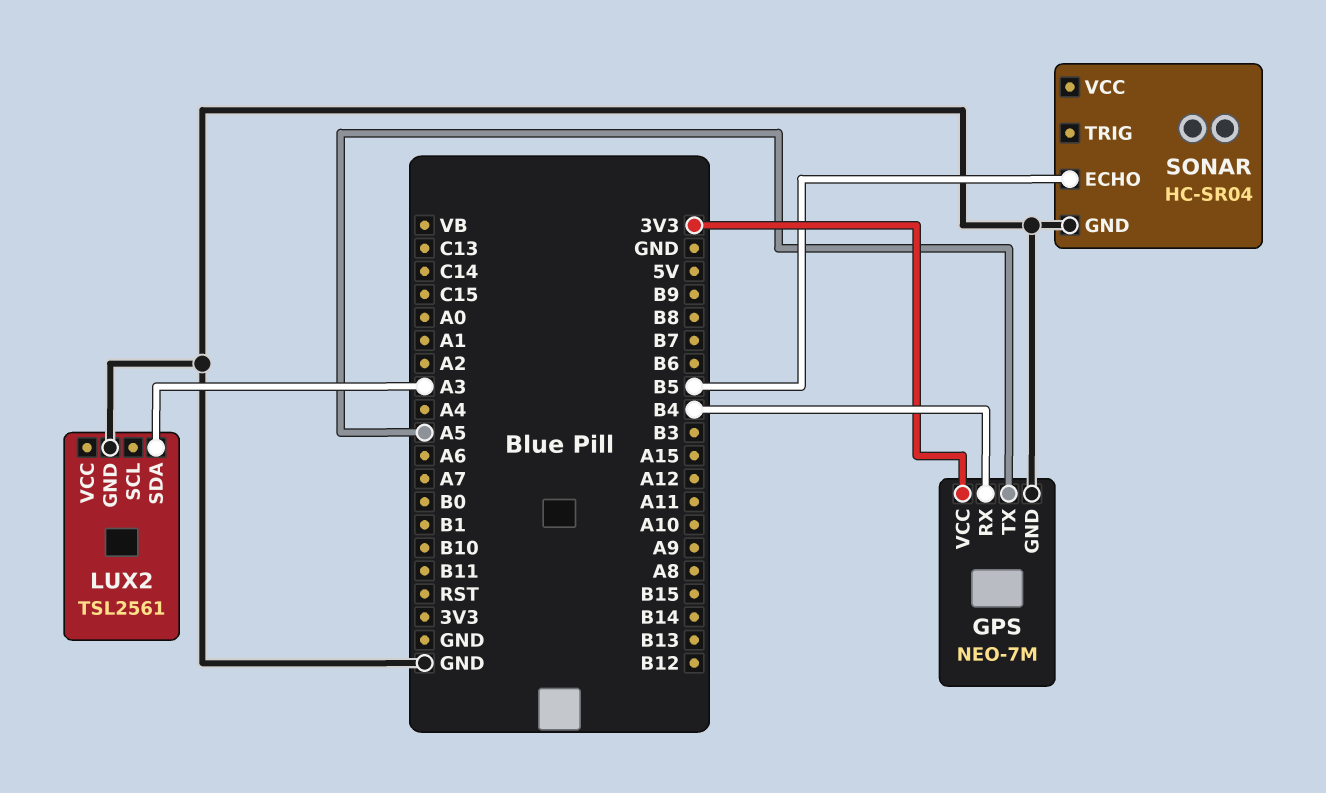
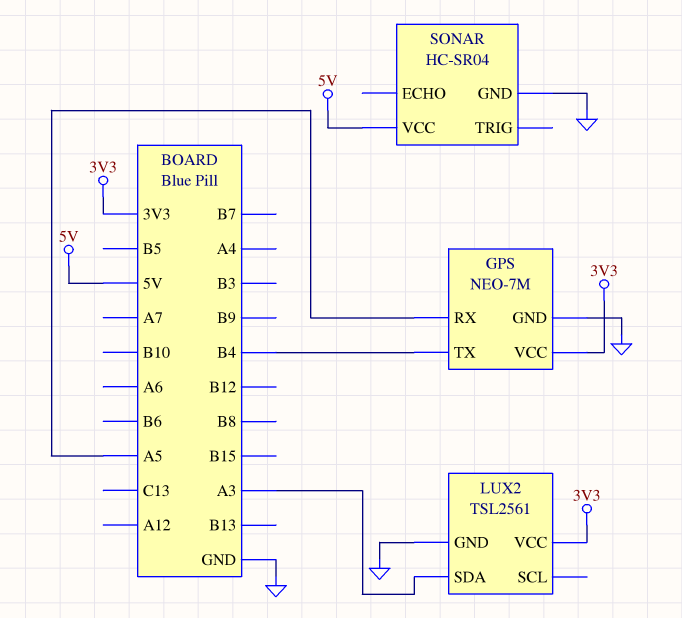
GPS pin RX: B4 -> A5
GPS pin TX: A5 -> B4
LUX2 pin VCC: none -> 3V3
SONAR pin ECHO: B5 -> none
SONAR pin VCC: none -> 5V

